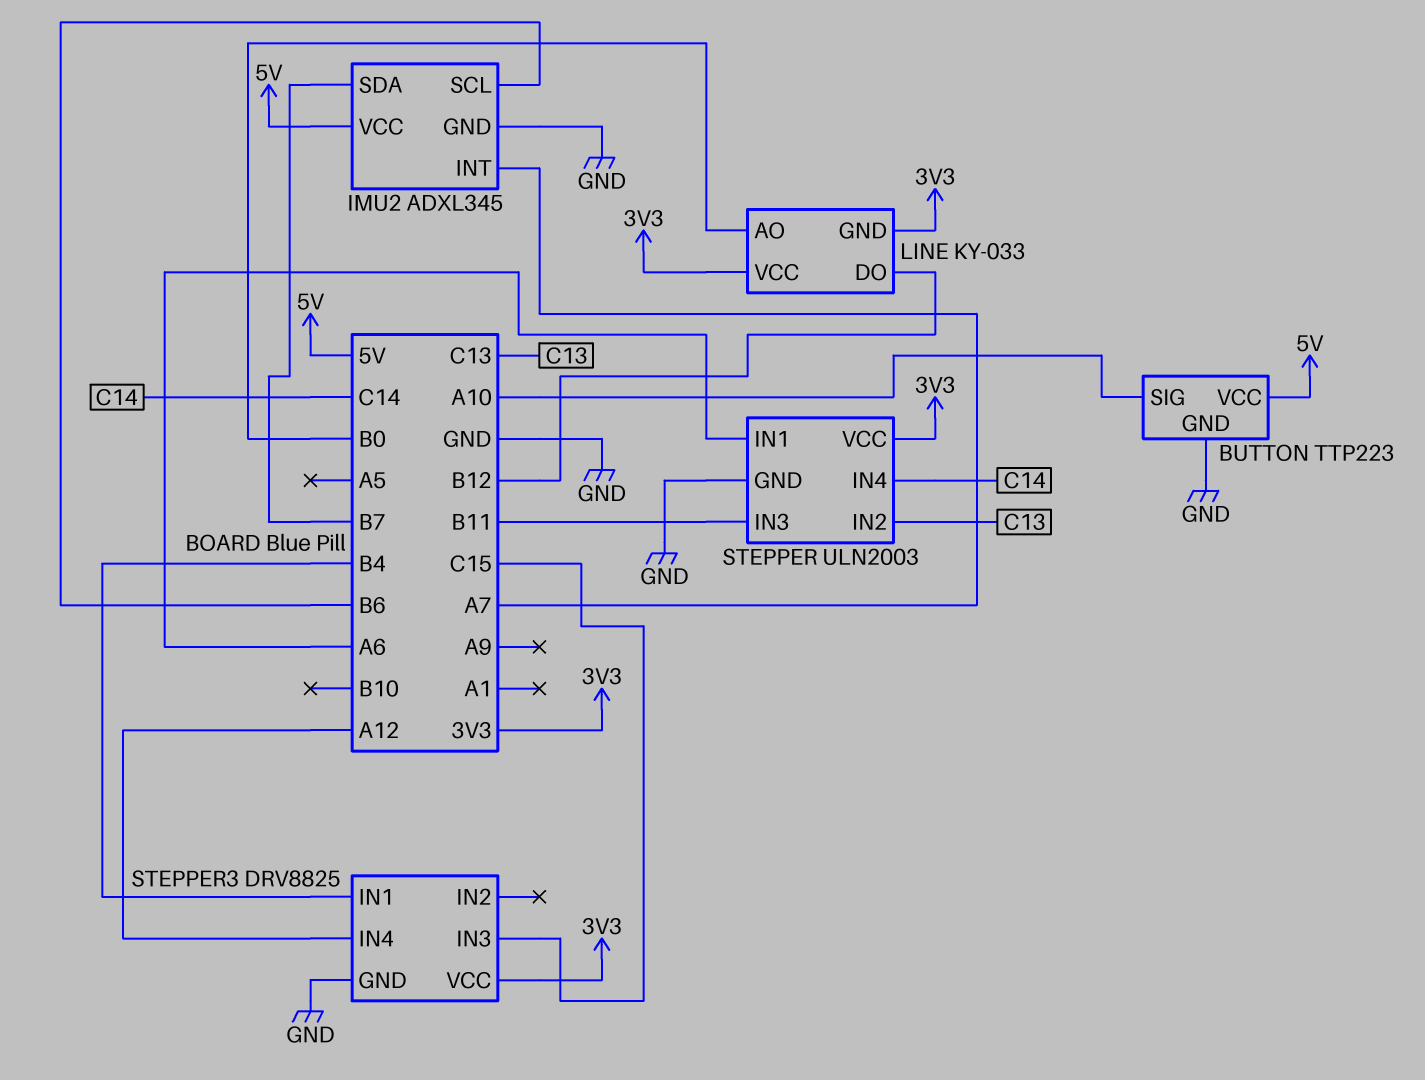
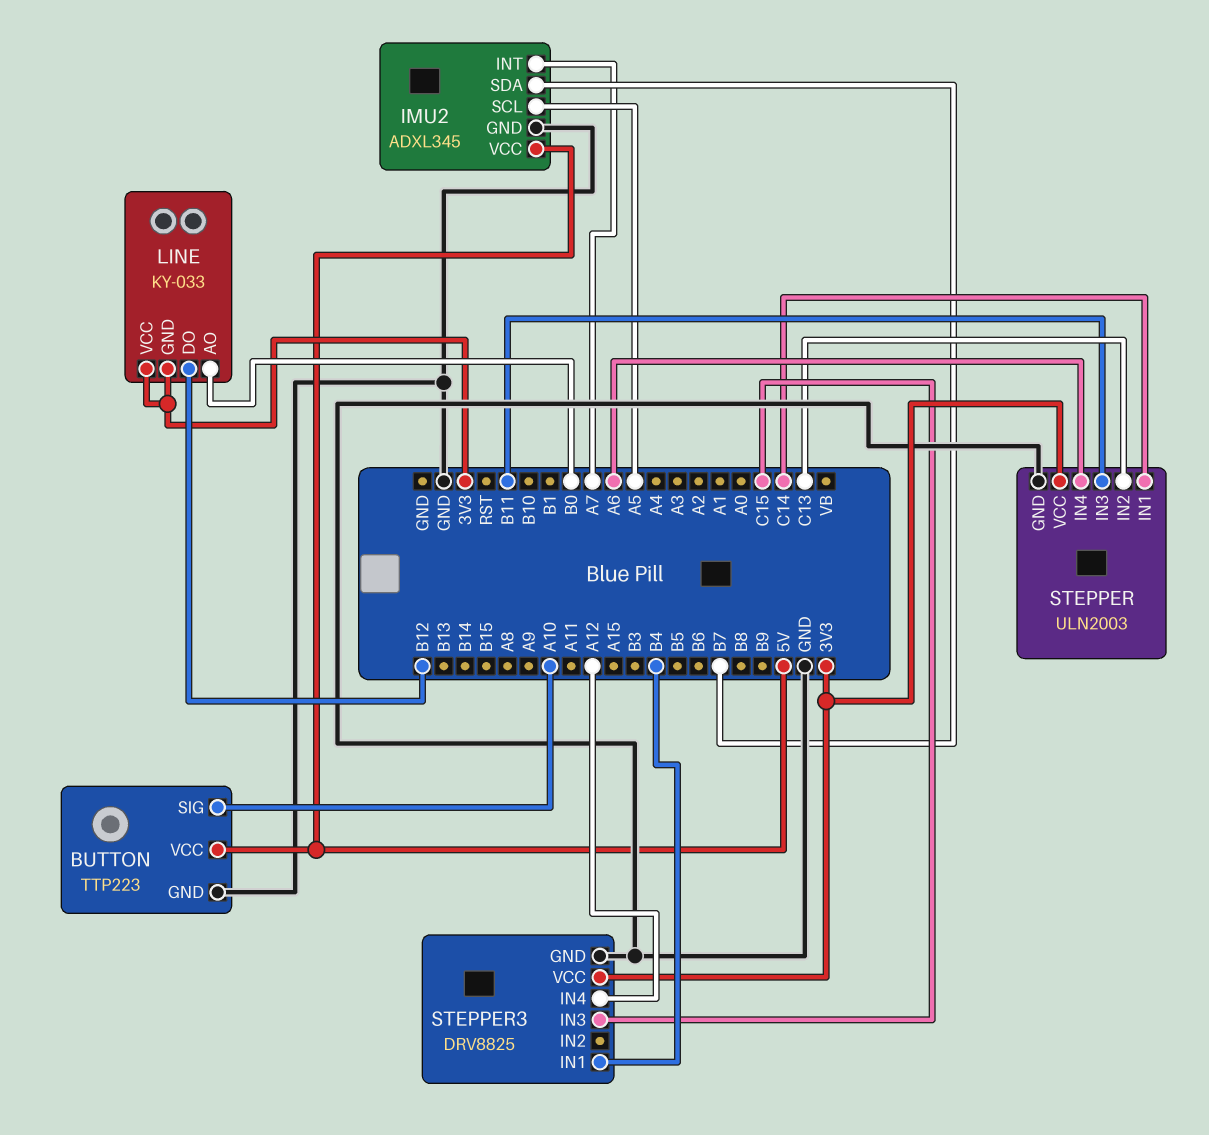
IMU2 pin SCL: B6 -> A5
STEPPER pin IN1: A6 -> C14
STEPPER pin IN4: C14 -> A6

